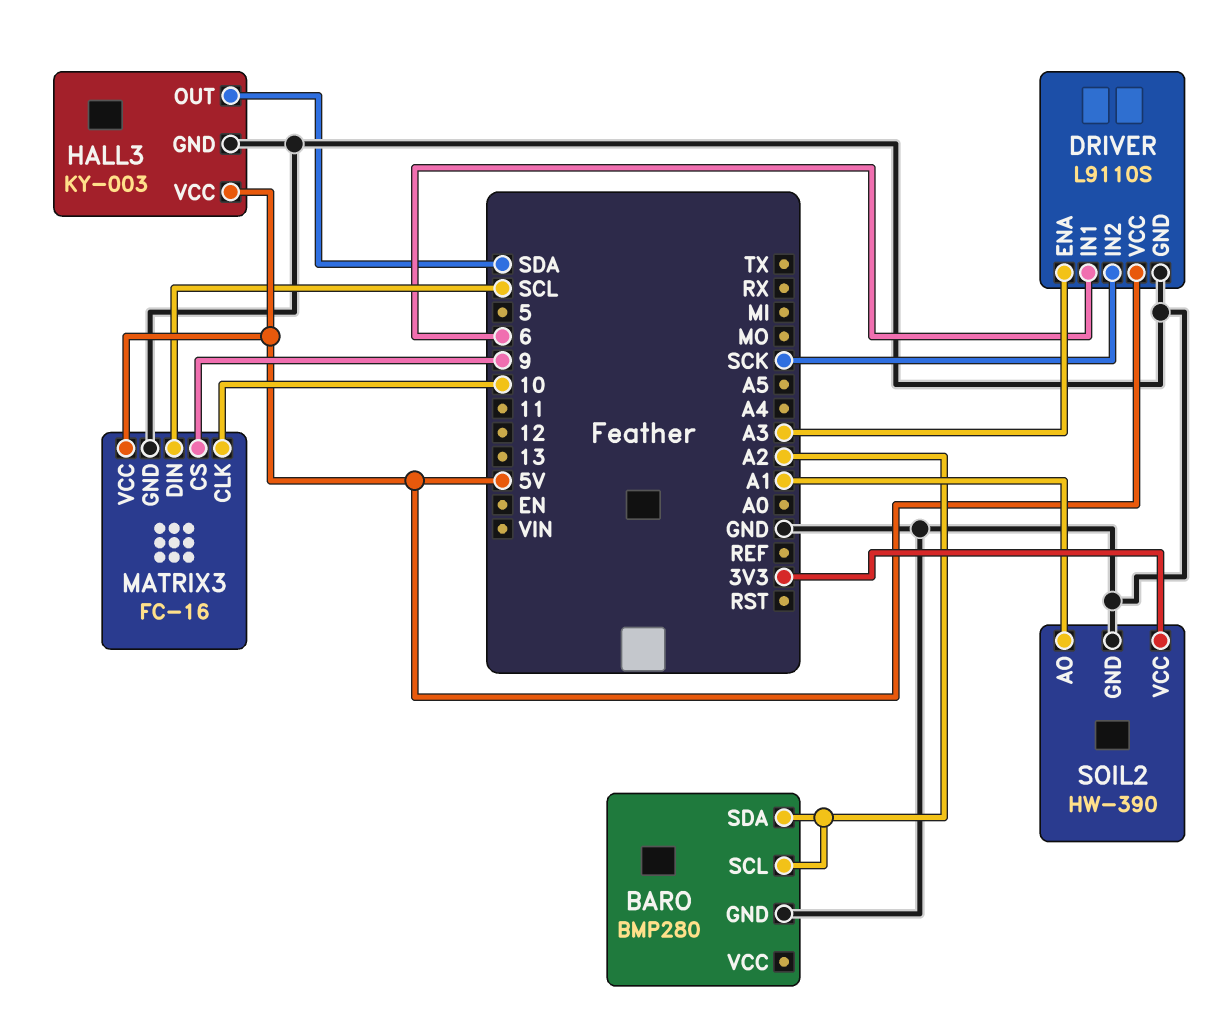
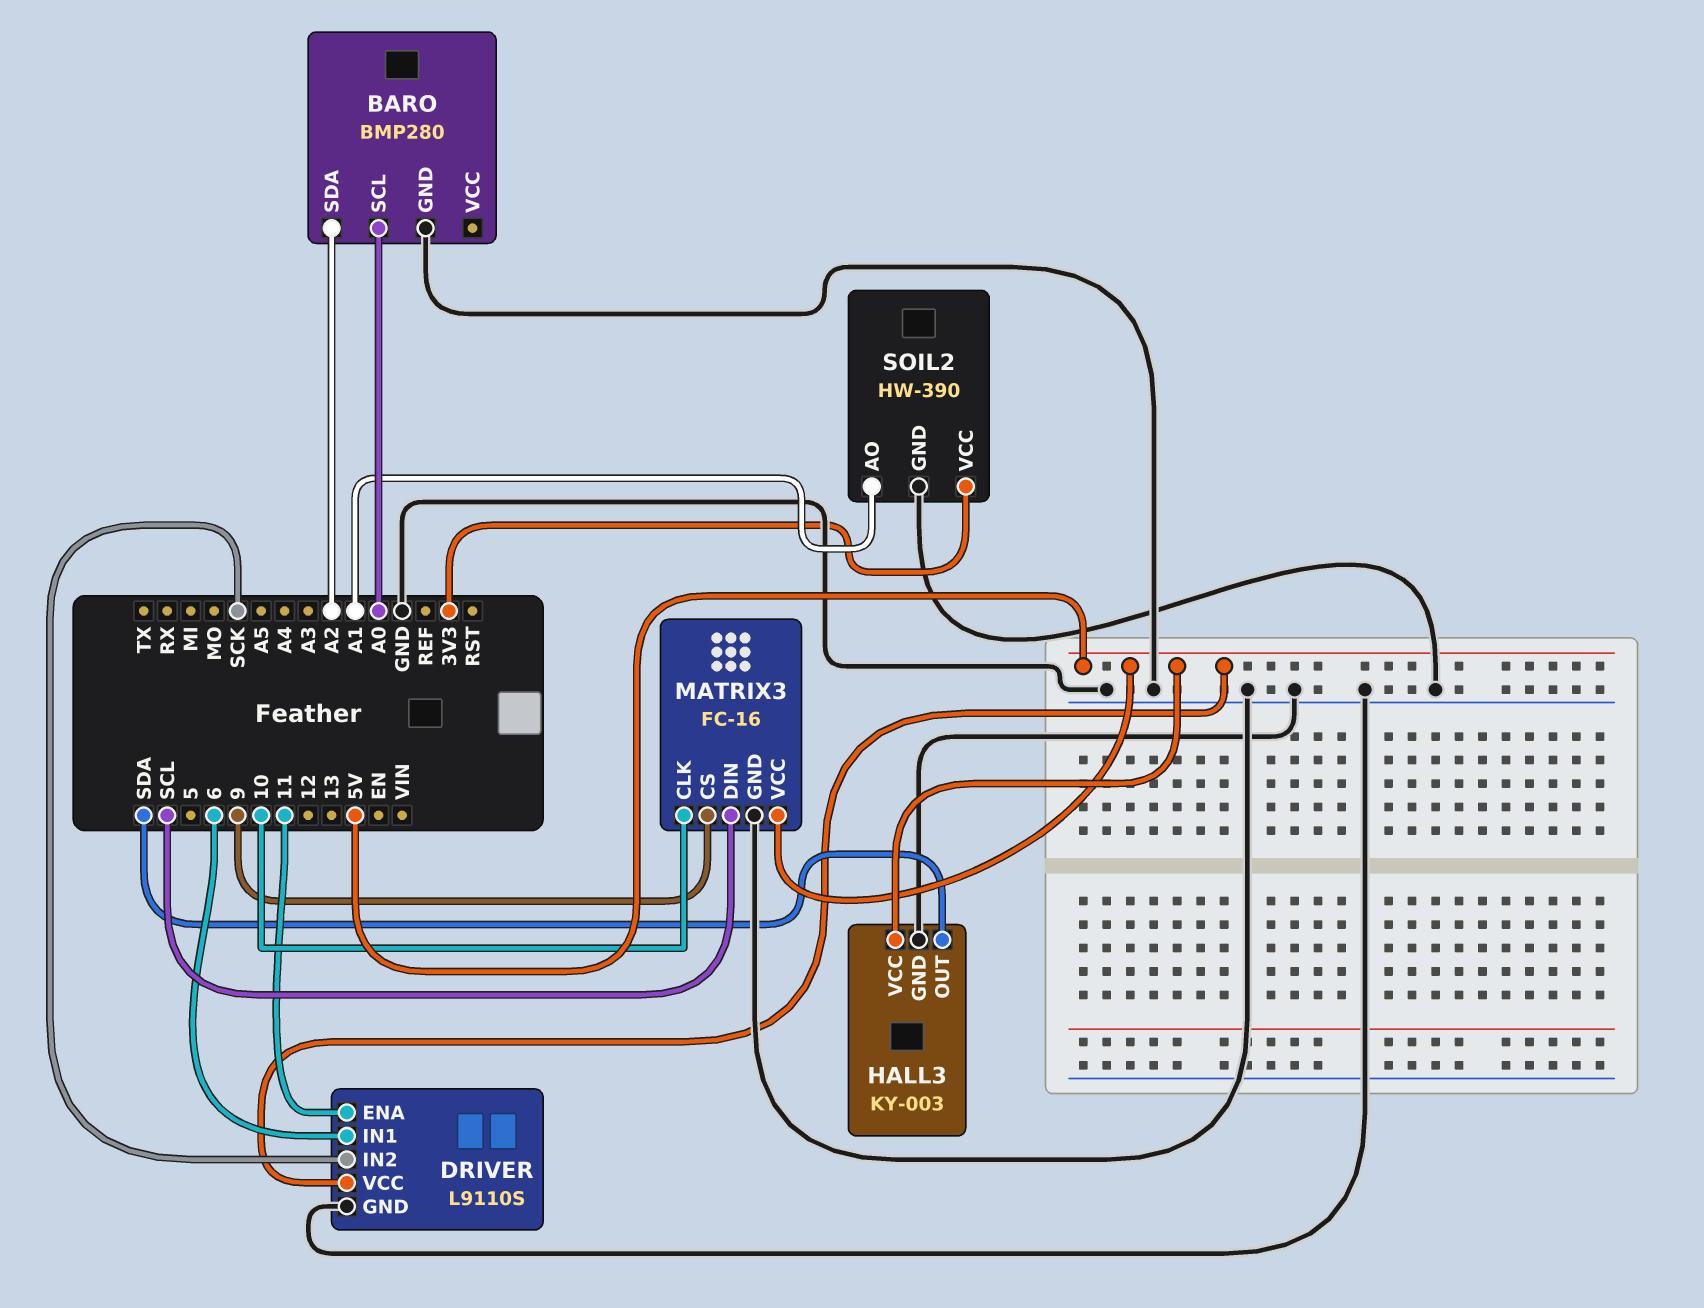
BARO pin SCL: A2 -> A0
DRIVER pin ENA: A3 -> 11

